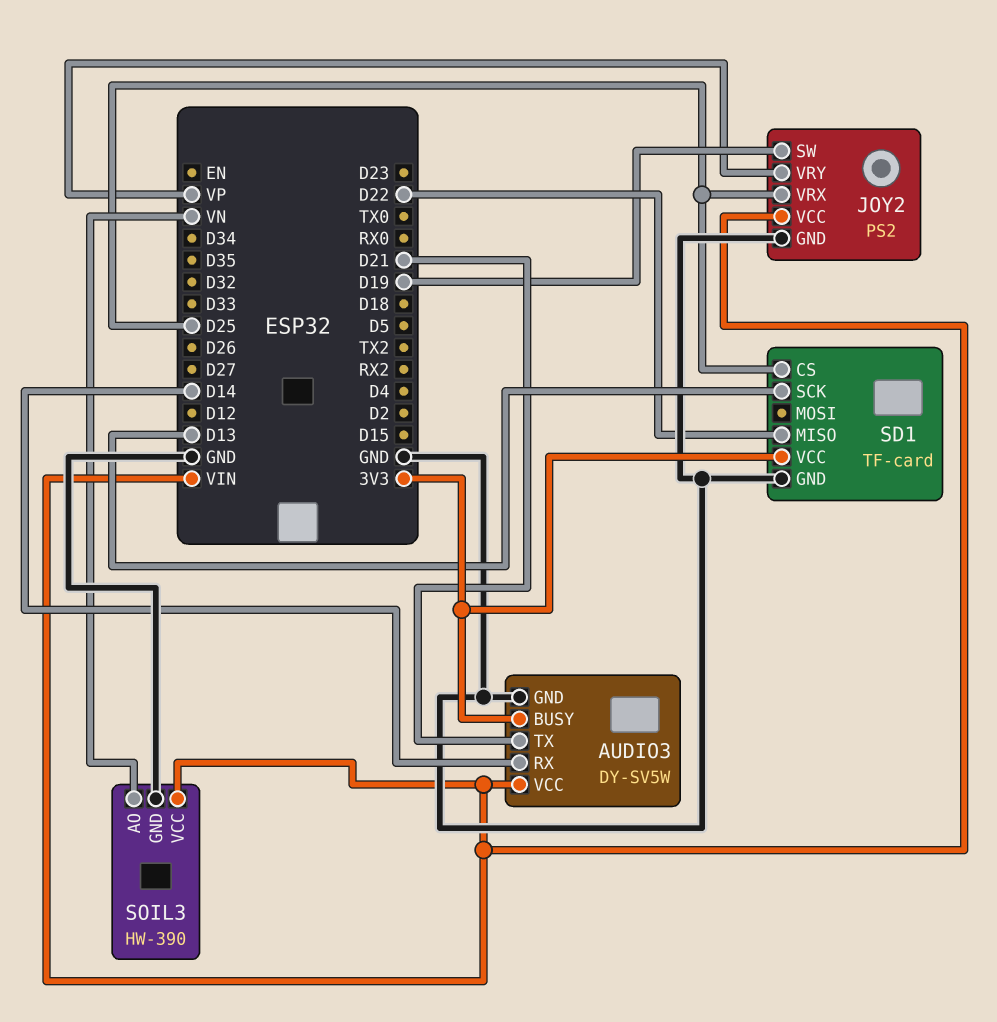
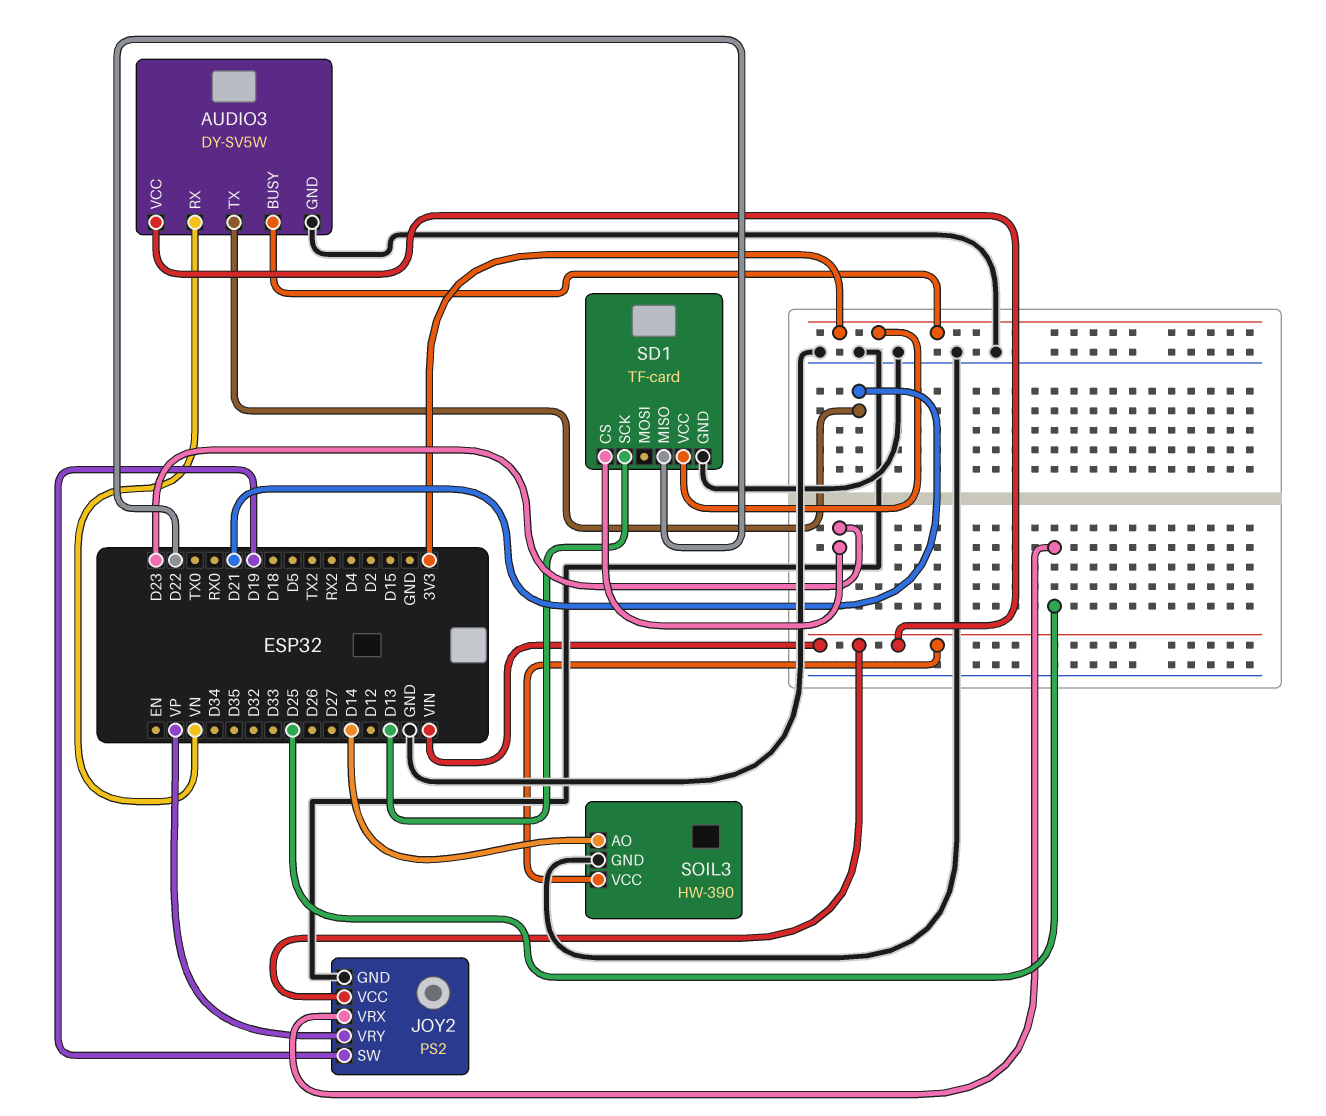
AUDIO3 pin RX: D14 -> VN
SD1 pin CS: D25 -> D23
SOIL3 pin AO: VN -> D14

